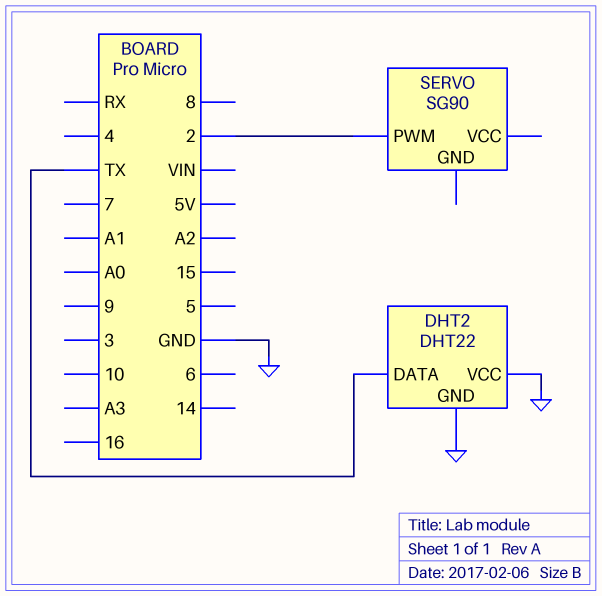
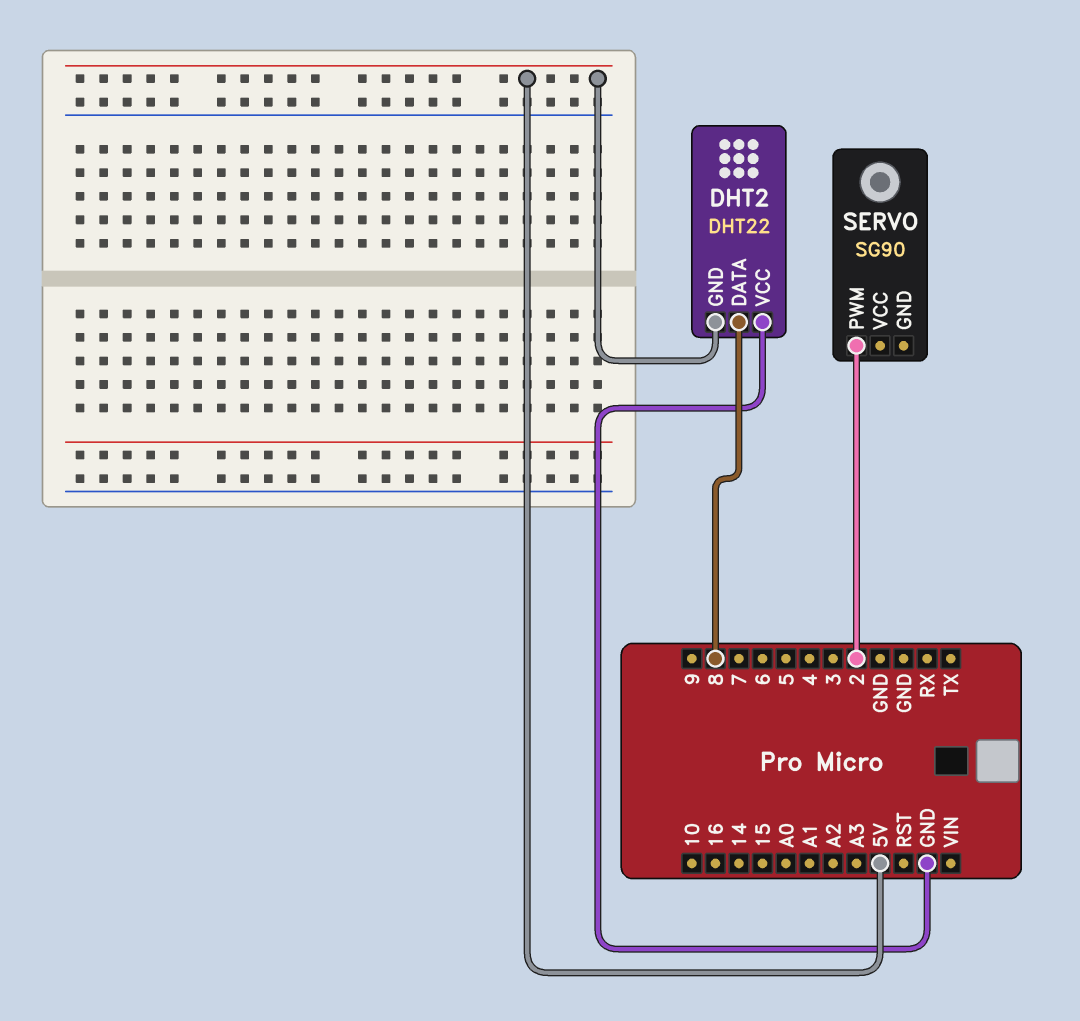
DHT2 pin DATA: TX -> 8
DHT2 pin GND: GND -> 5V

